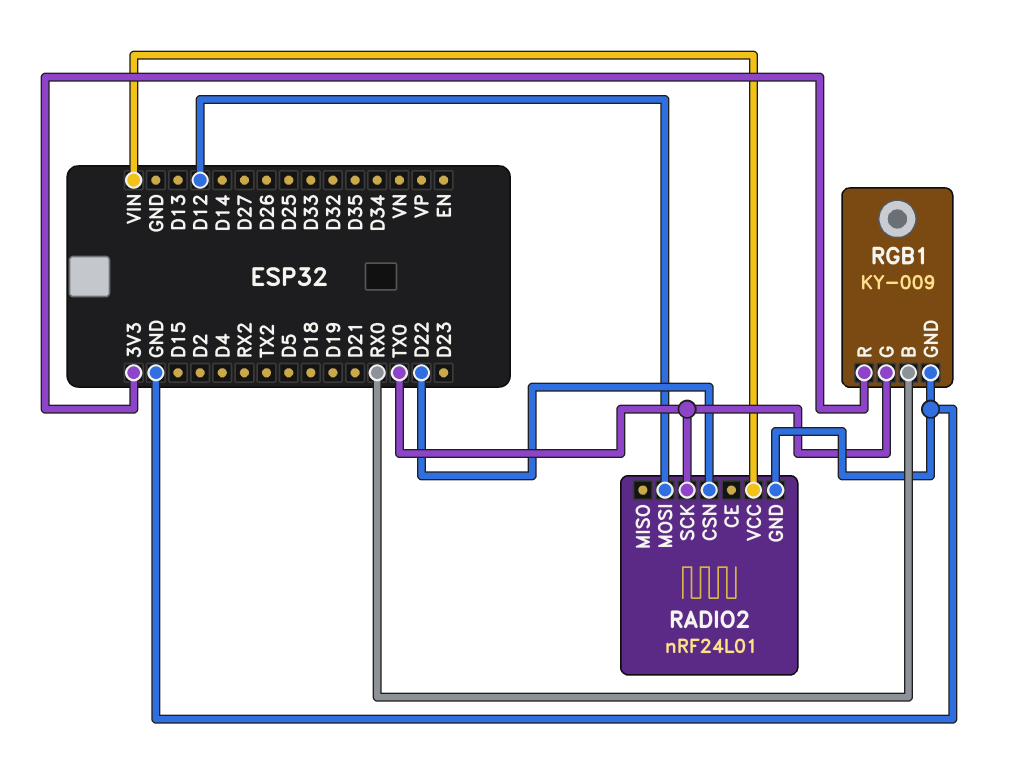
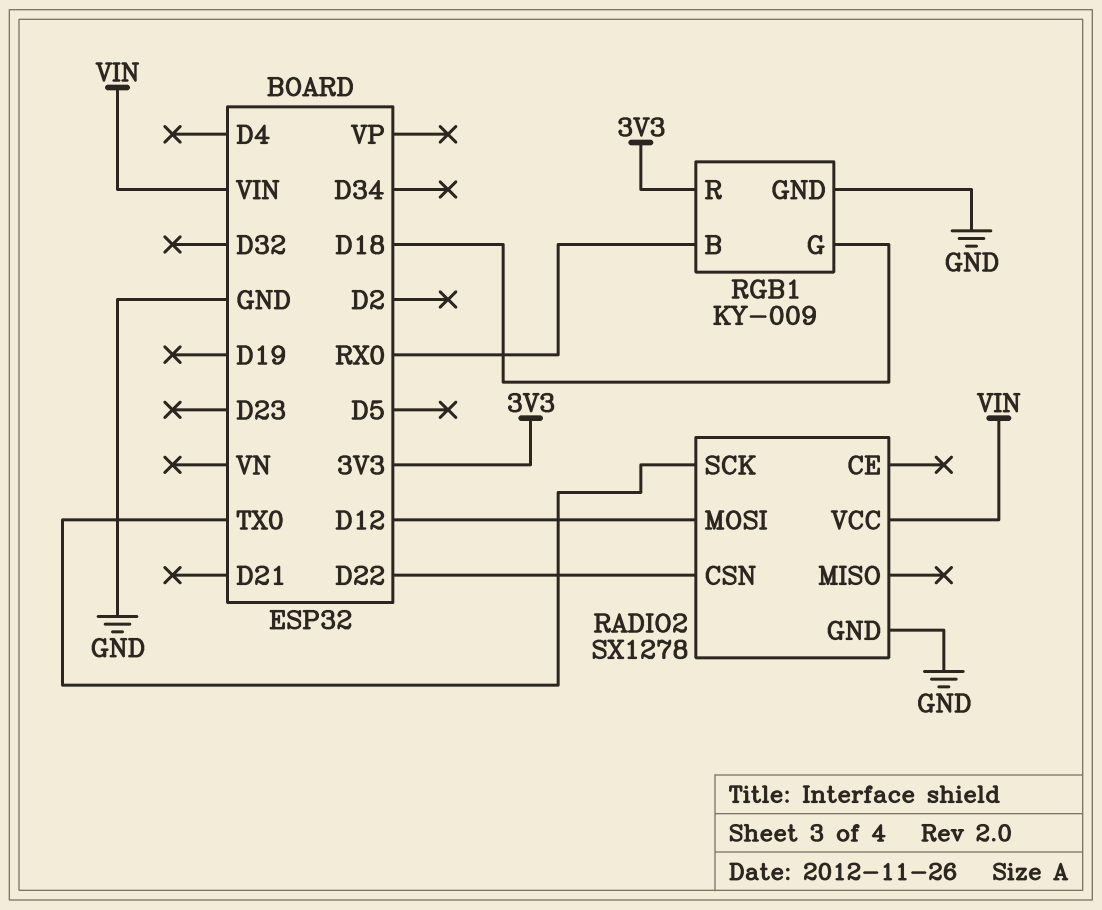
RADIO2: nRF24L01 -> SX1278
RGB1 pin G: TX0 -> D18

